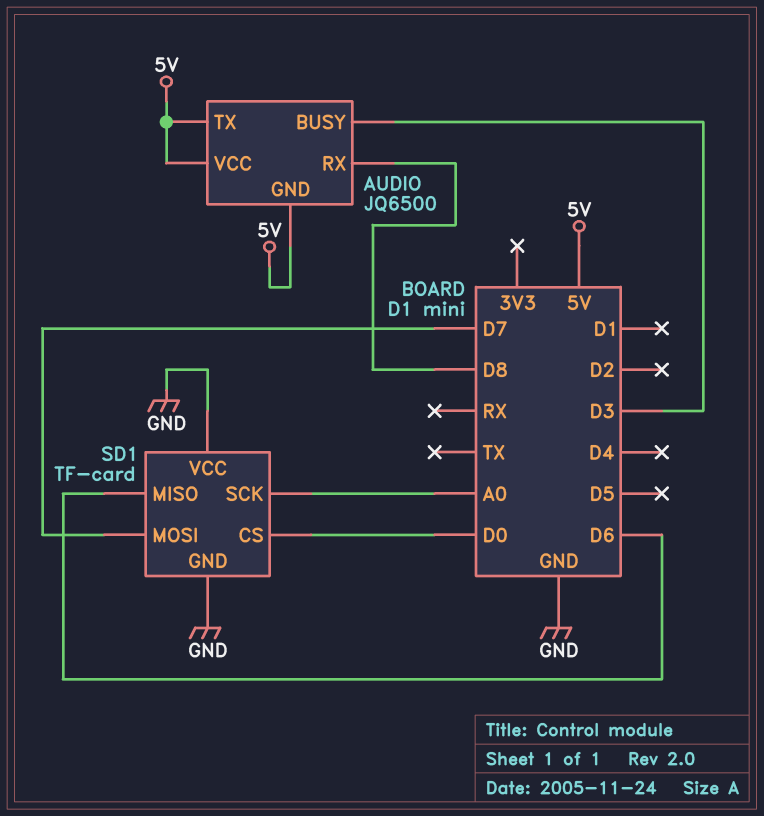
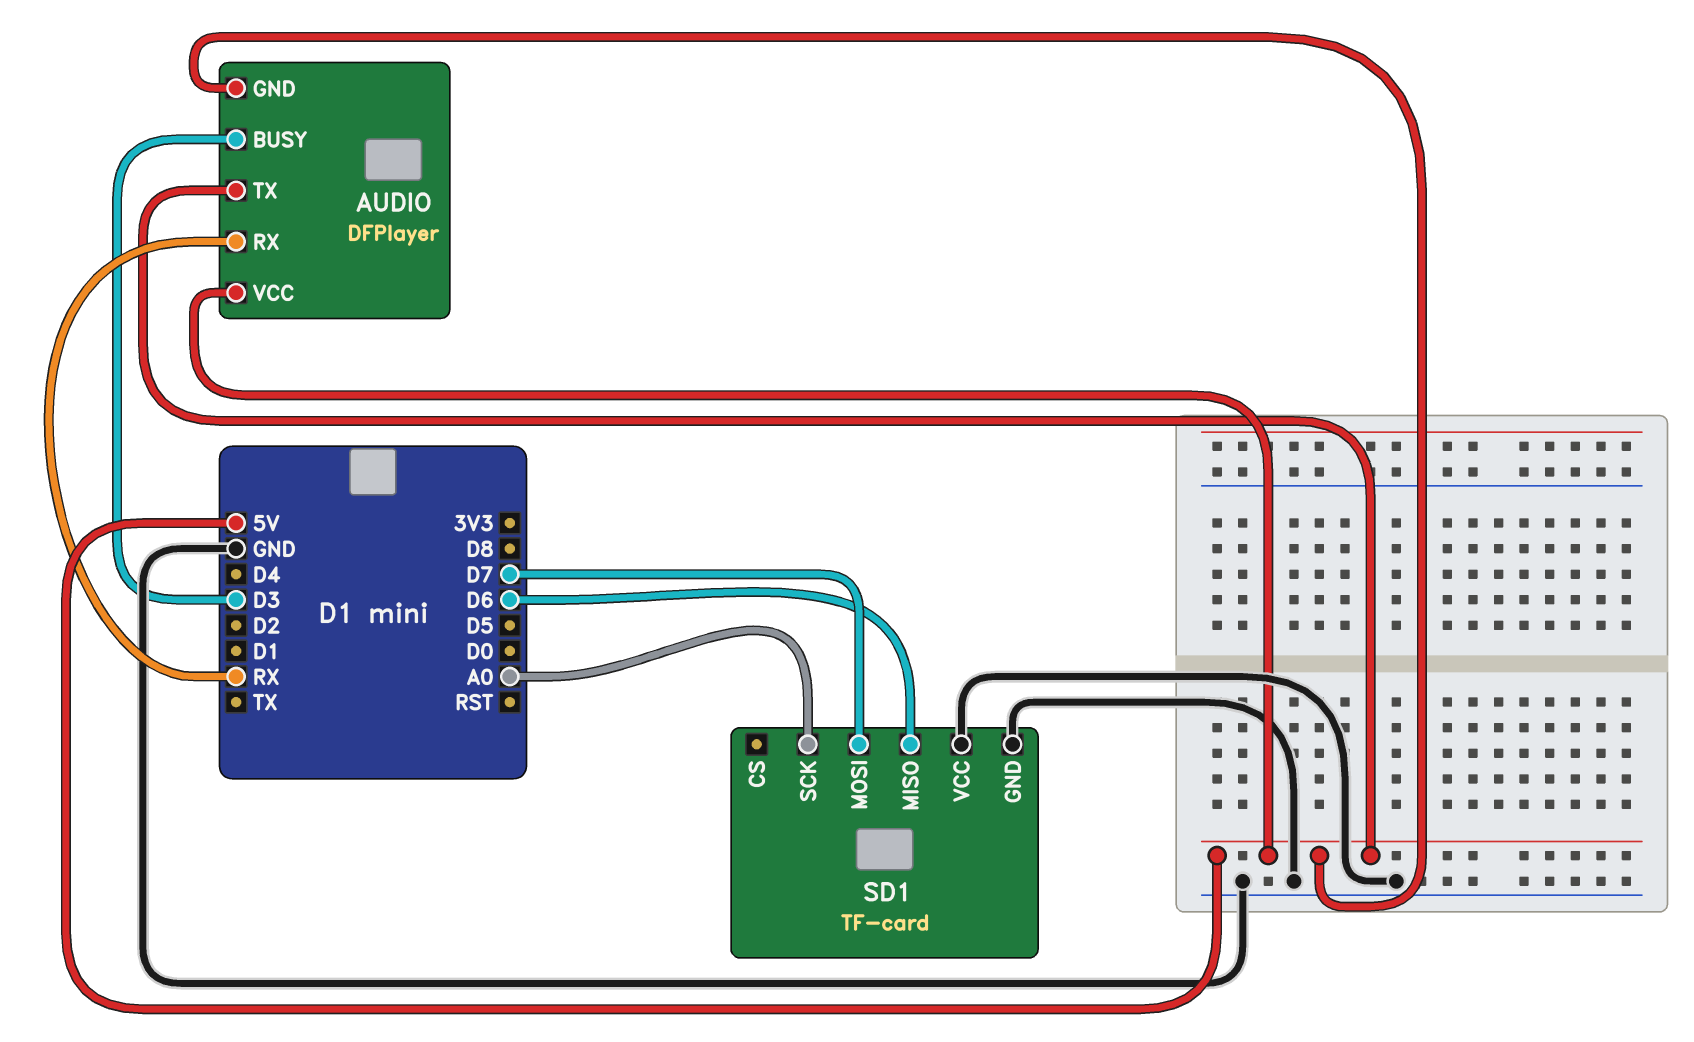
AUDIO: JQ6500 -> DFPlayer
AUDIO pin RX: D8 -> RX
SD1 pin CS: D0 -> none

